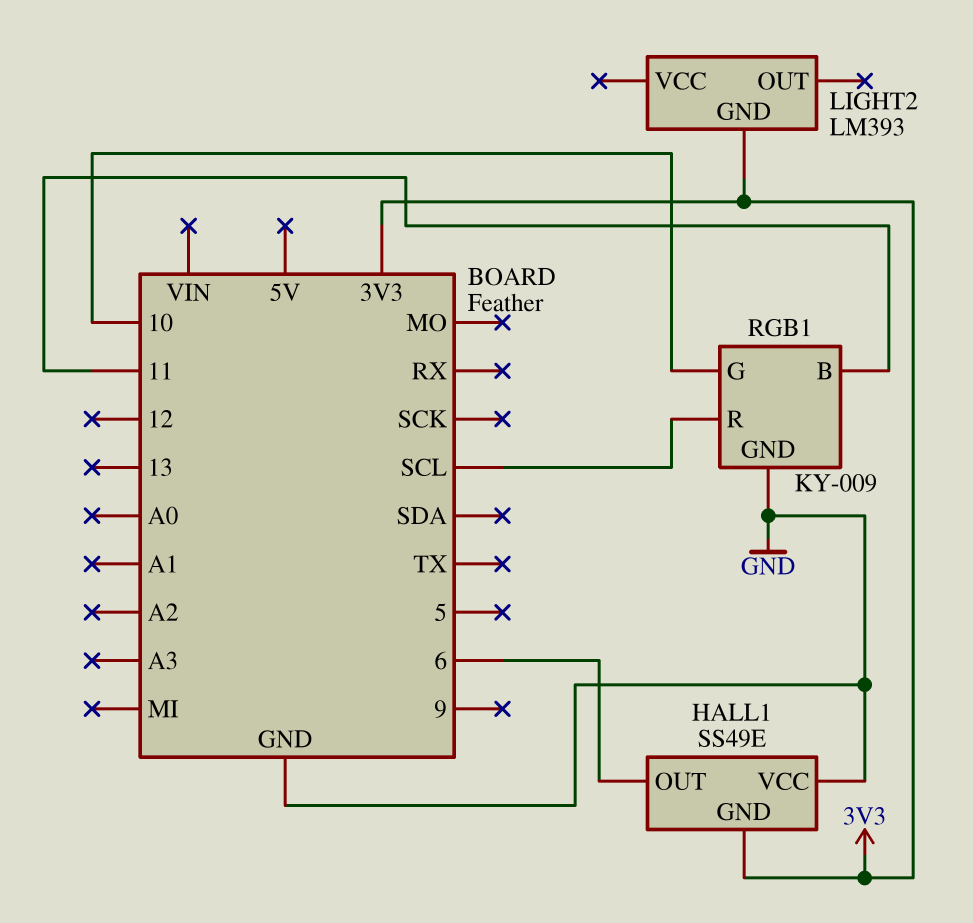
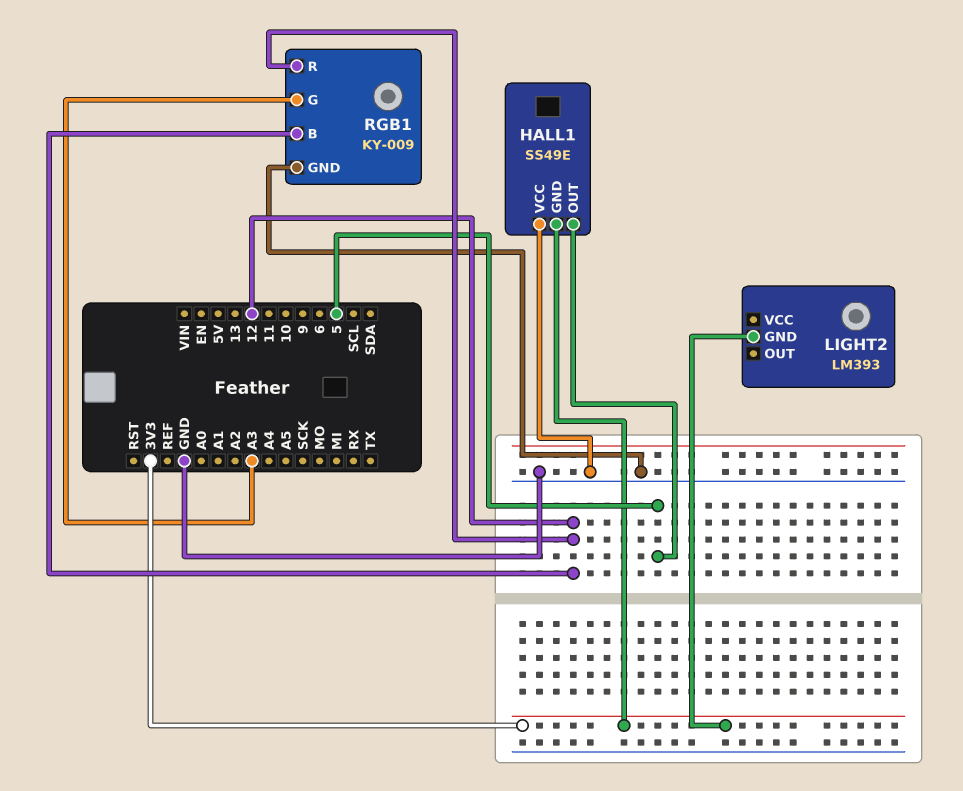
HALL1 pin OUT: 6 -> 5
RGB1 pin B: 11 -> 12
RGB1 pin G: 10 -> A3
RGB1 pin R: SCL -> 12

